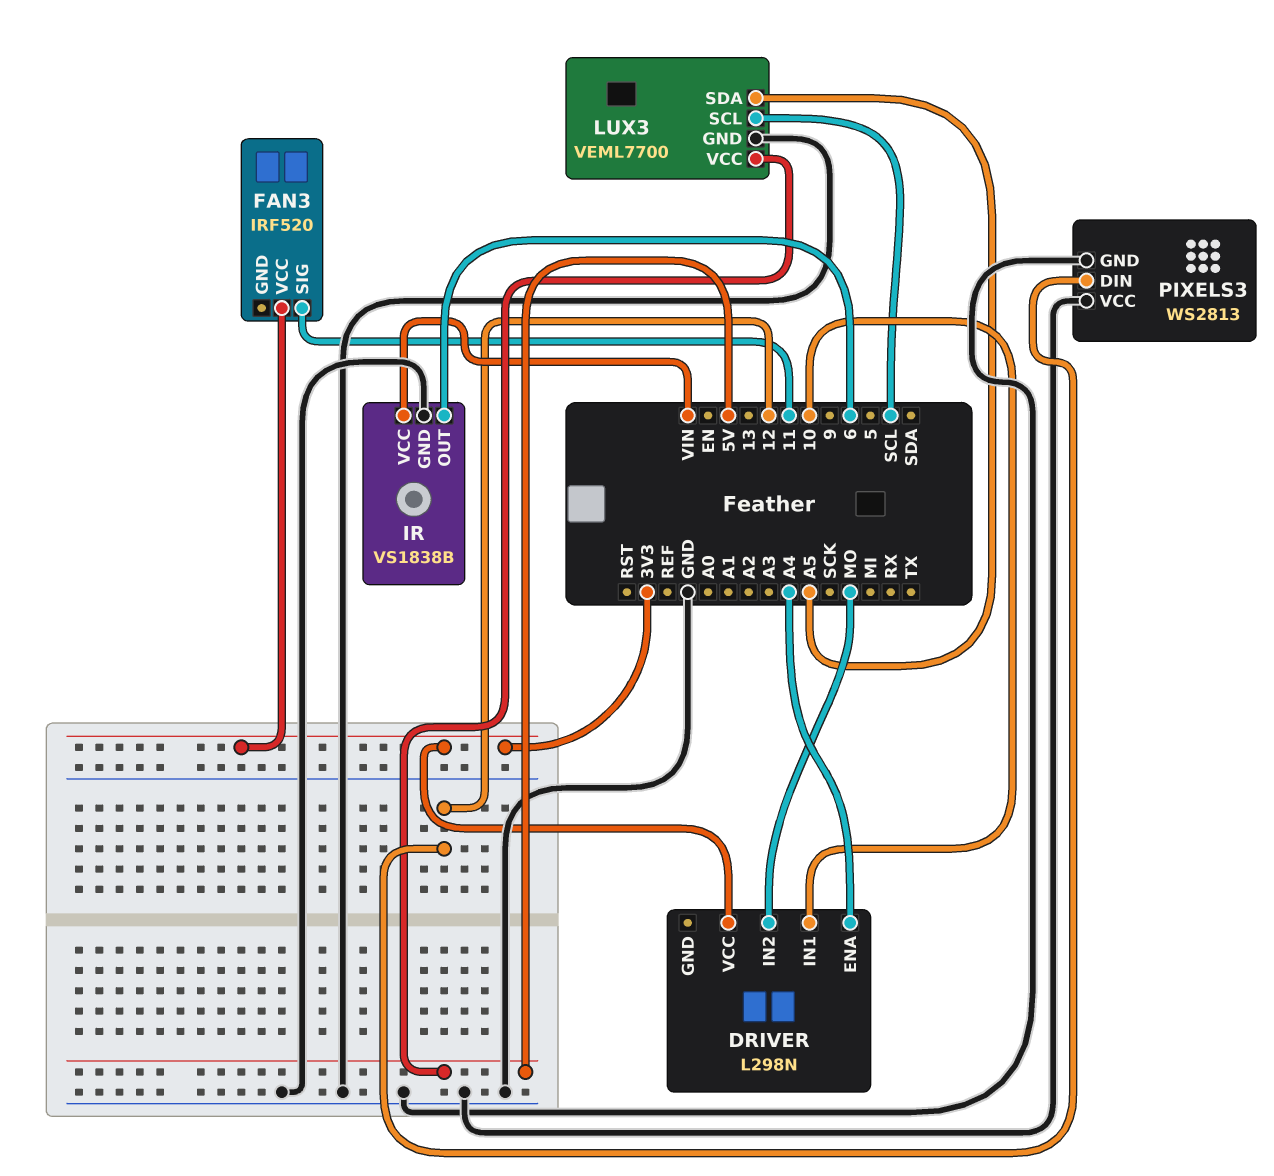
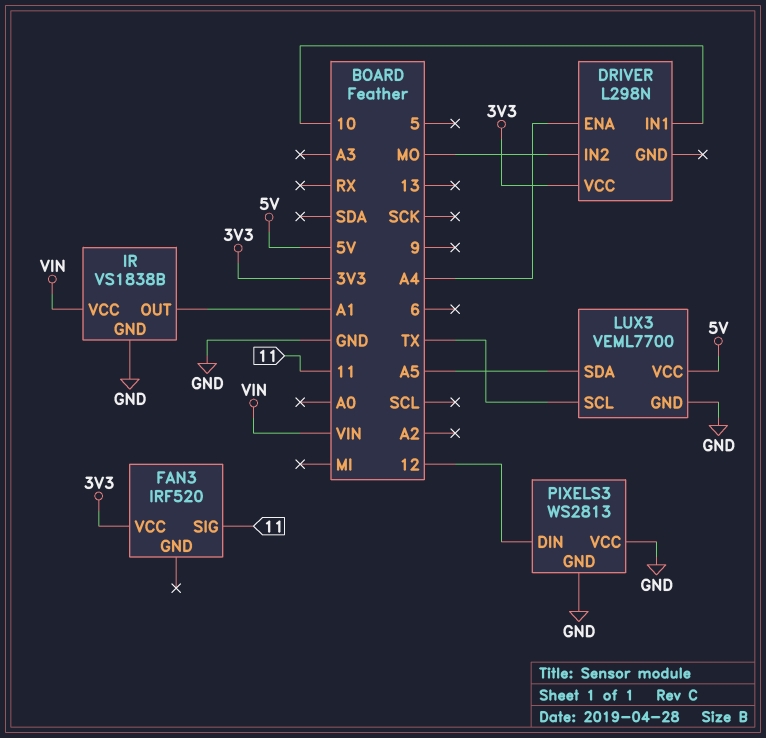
IR pin OUT: 6 -> A1
LUX3 pin SCL: SCL -> TX

